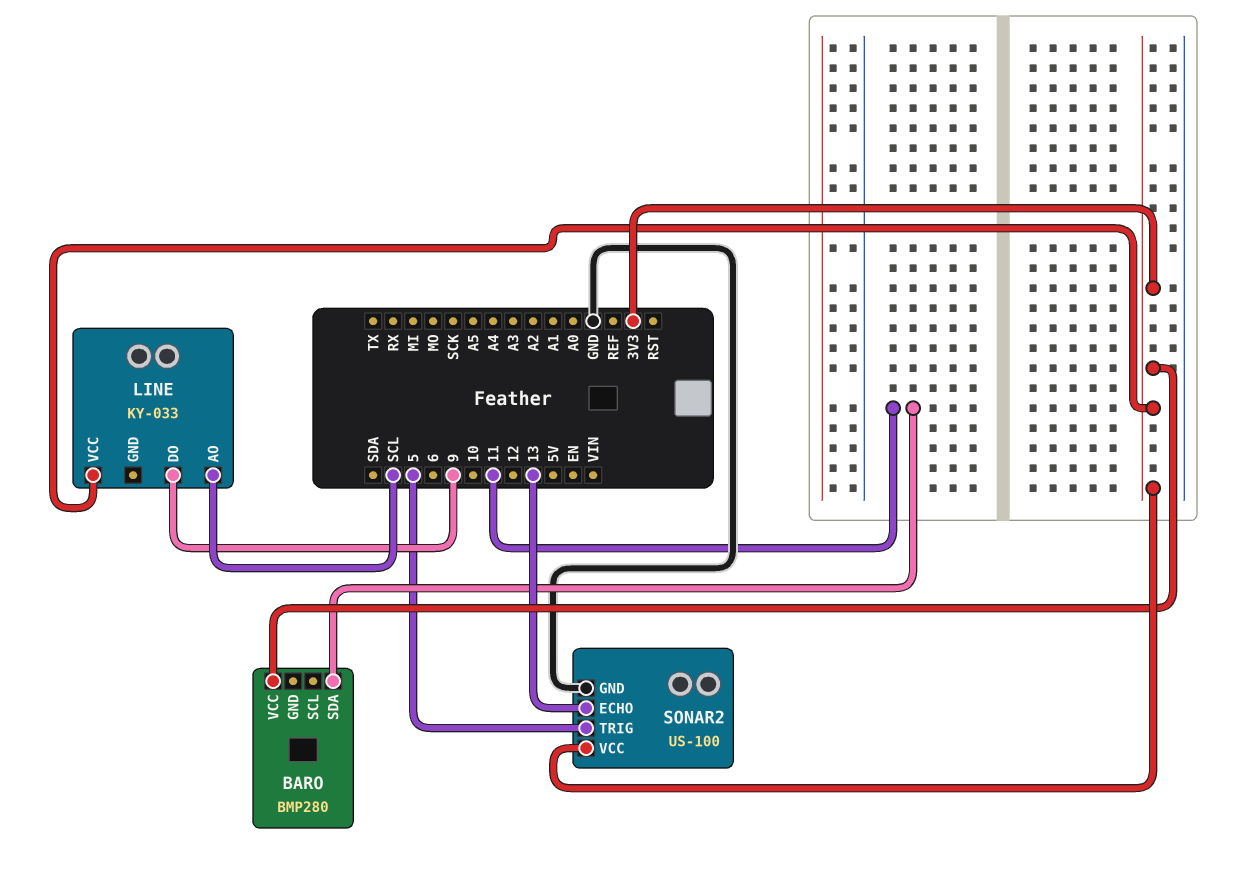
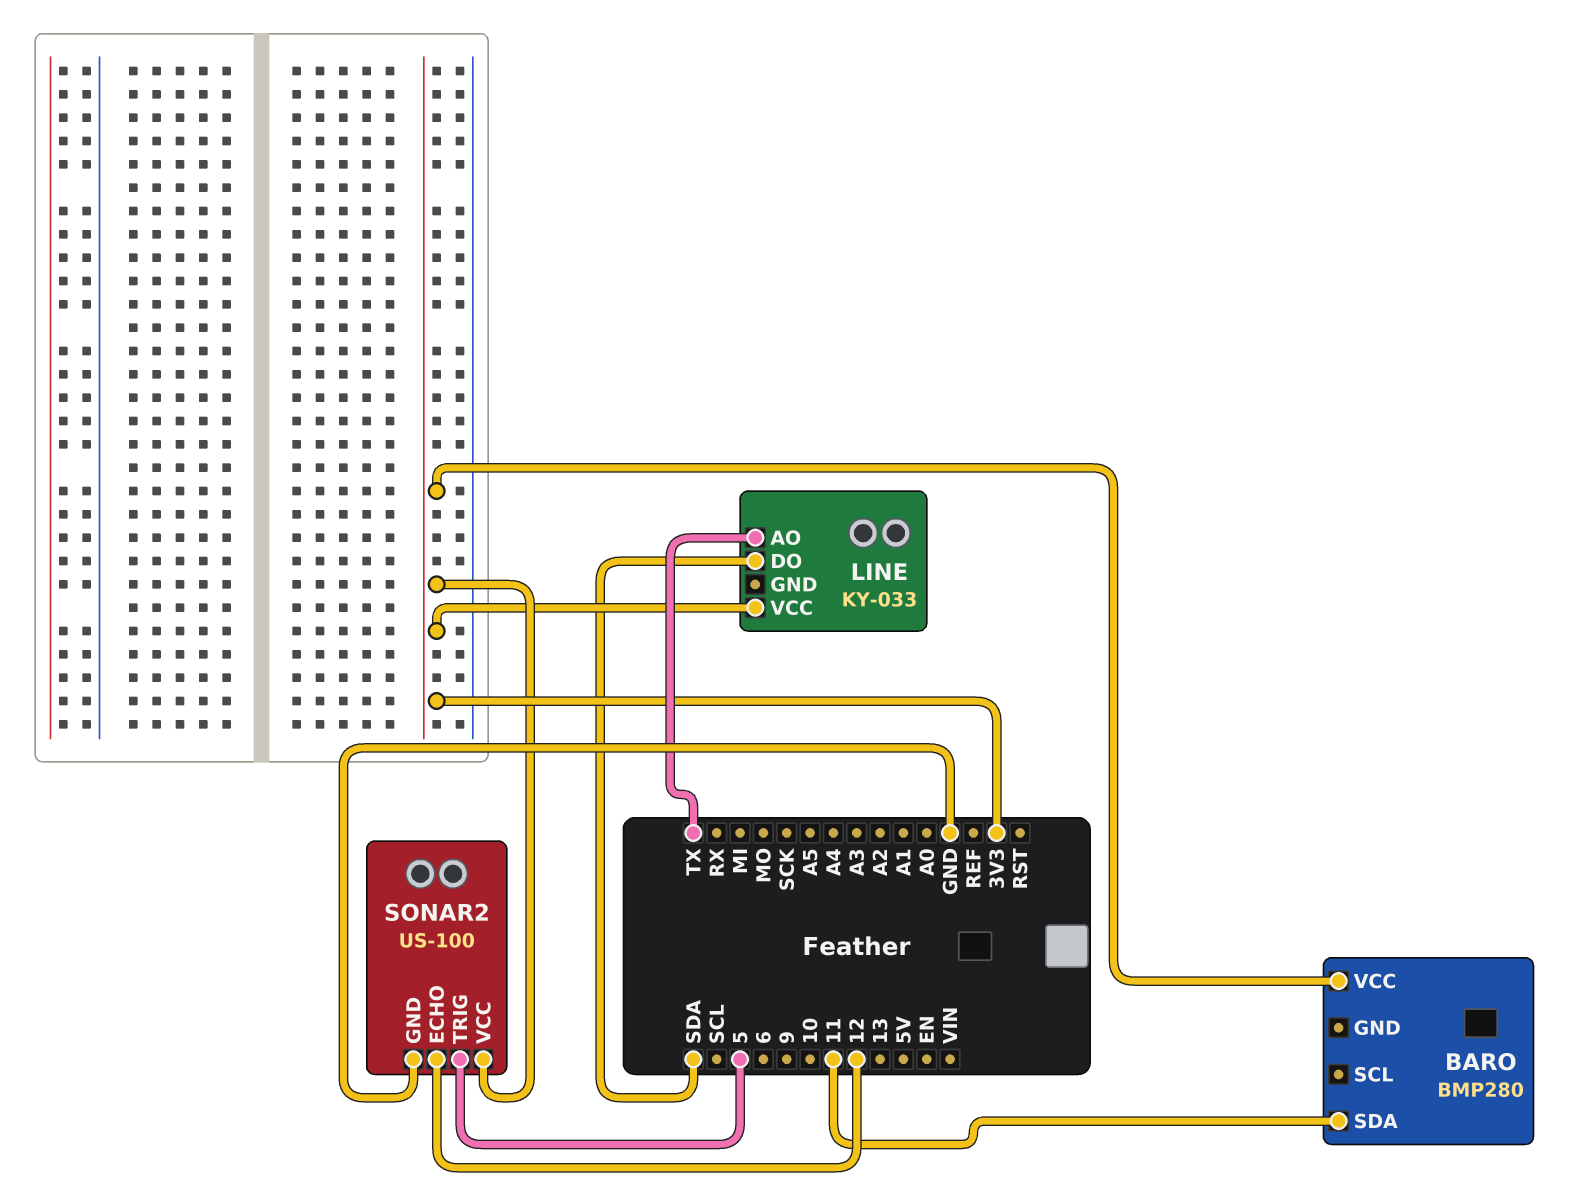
LINE pin AO: SCL -> TX
LINE pin DO: 9 -> SDA
SONAR2 pin ECHO: 13 -> 12

